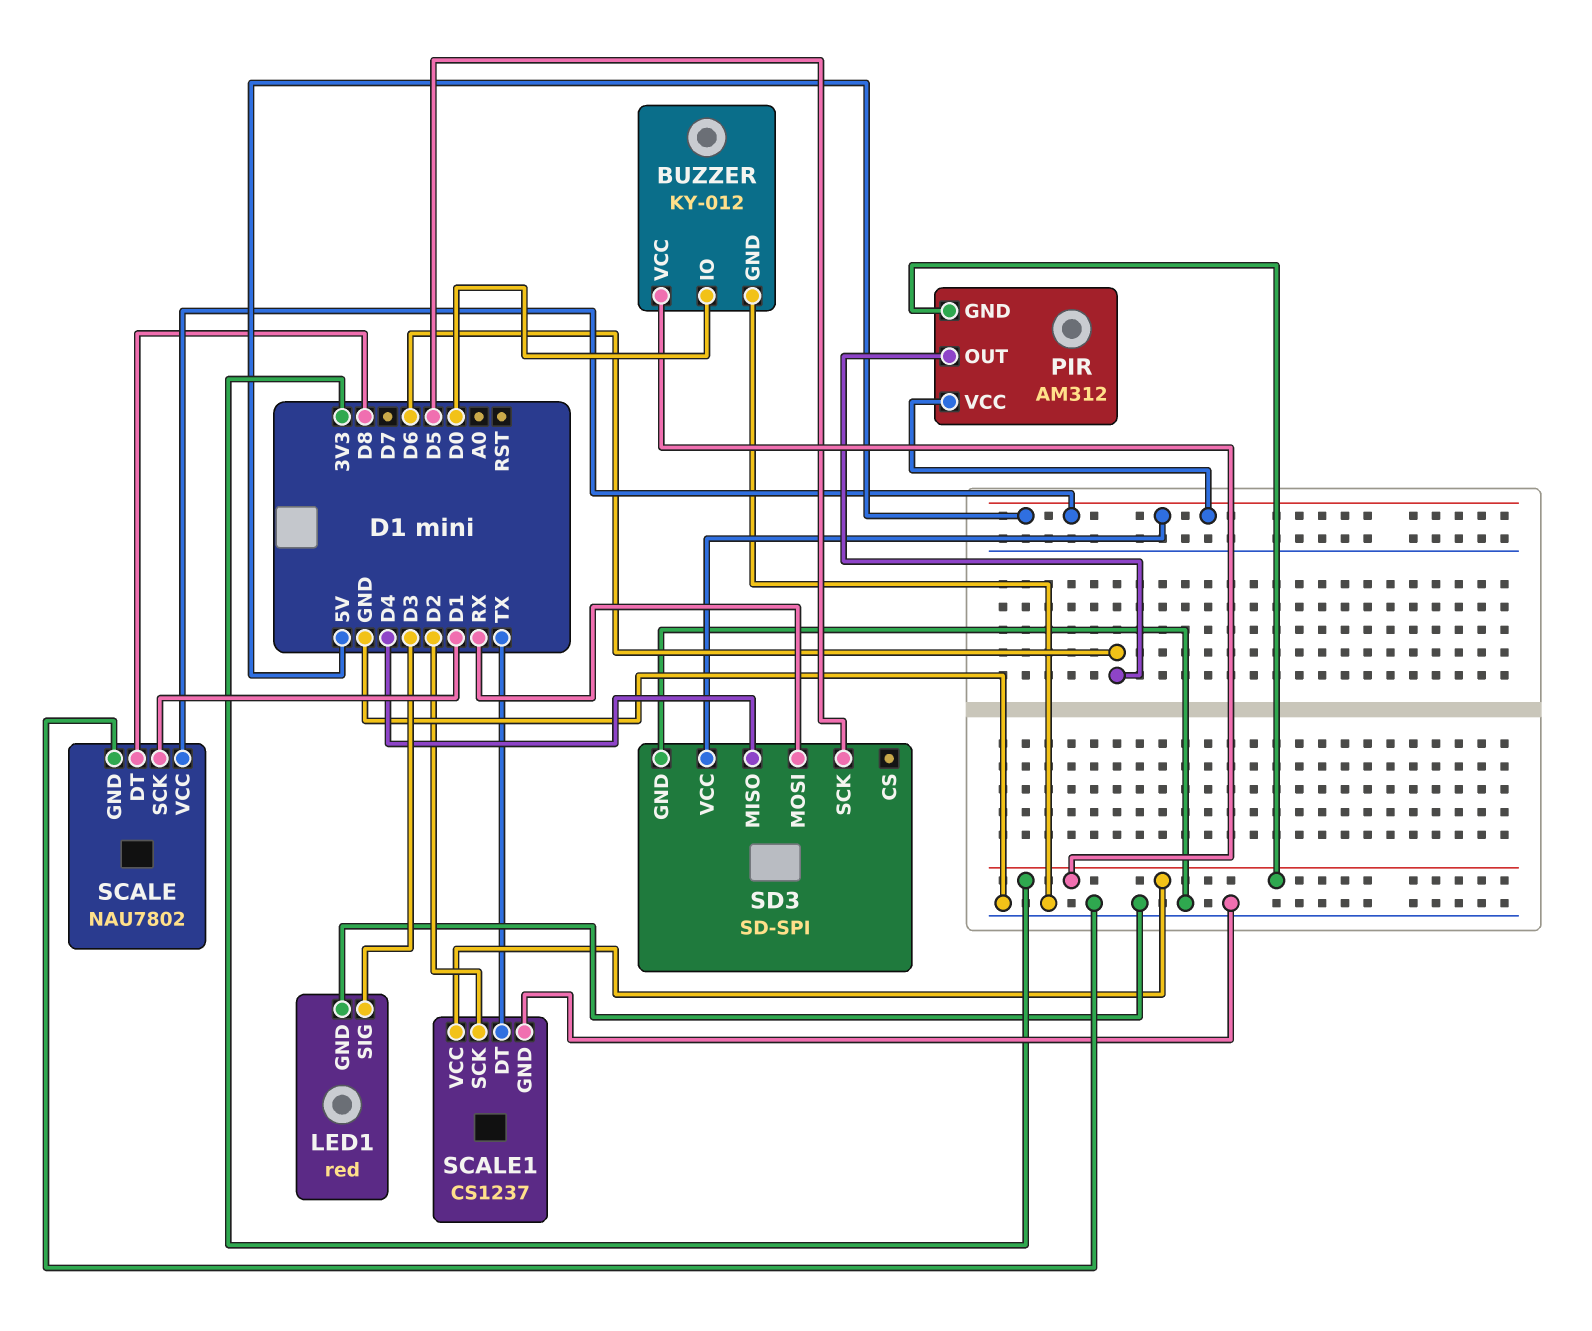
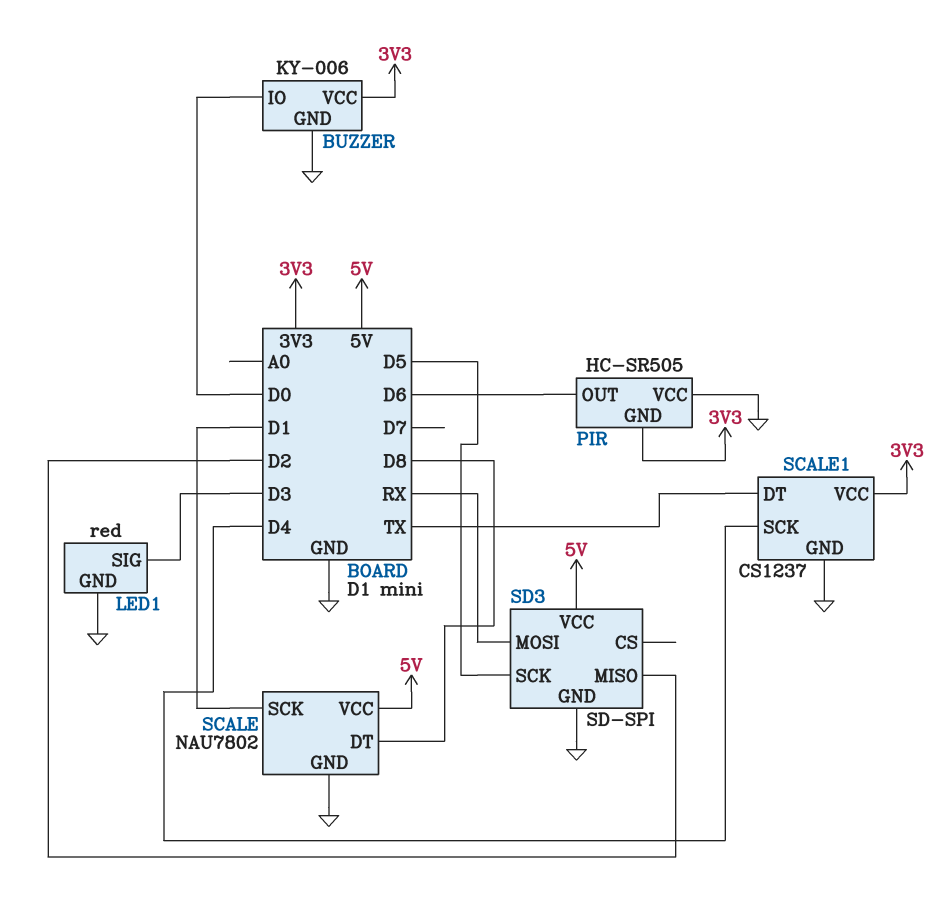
BUZZER: KY-012 -> KY-006
PIR: AM312 -> HC-SR505
PIR pin VCC: 5V -> GND
SCALE1 pin SCK: D2 -> D4
SD3 pin MISO: D4 -> D2

